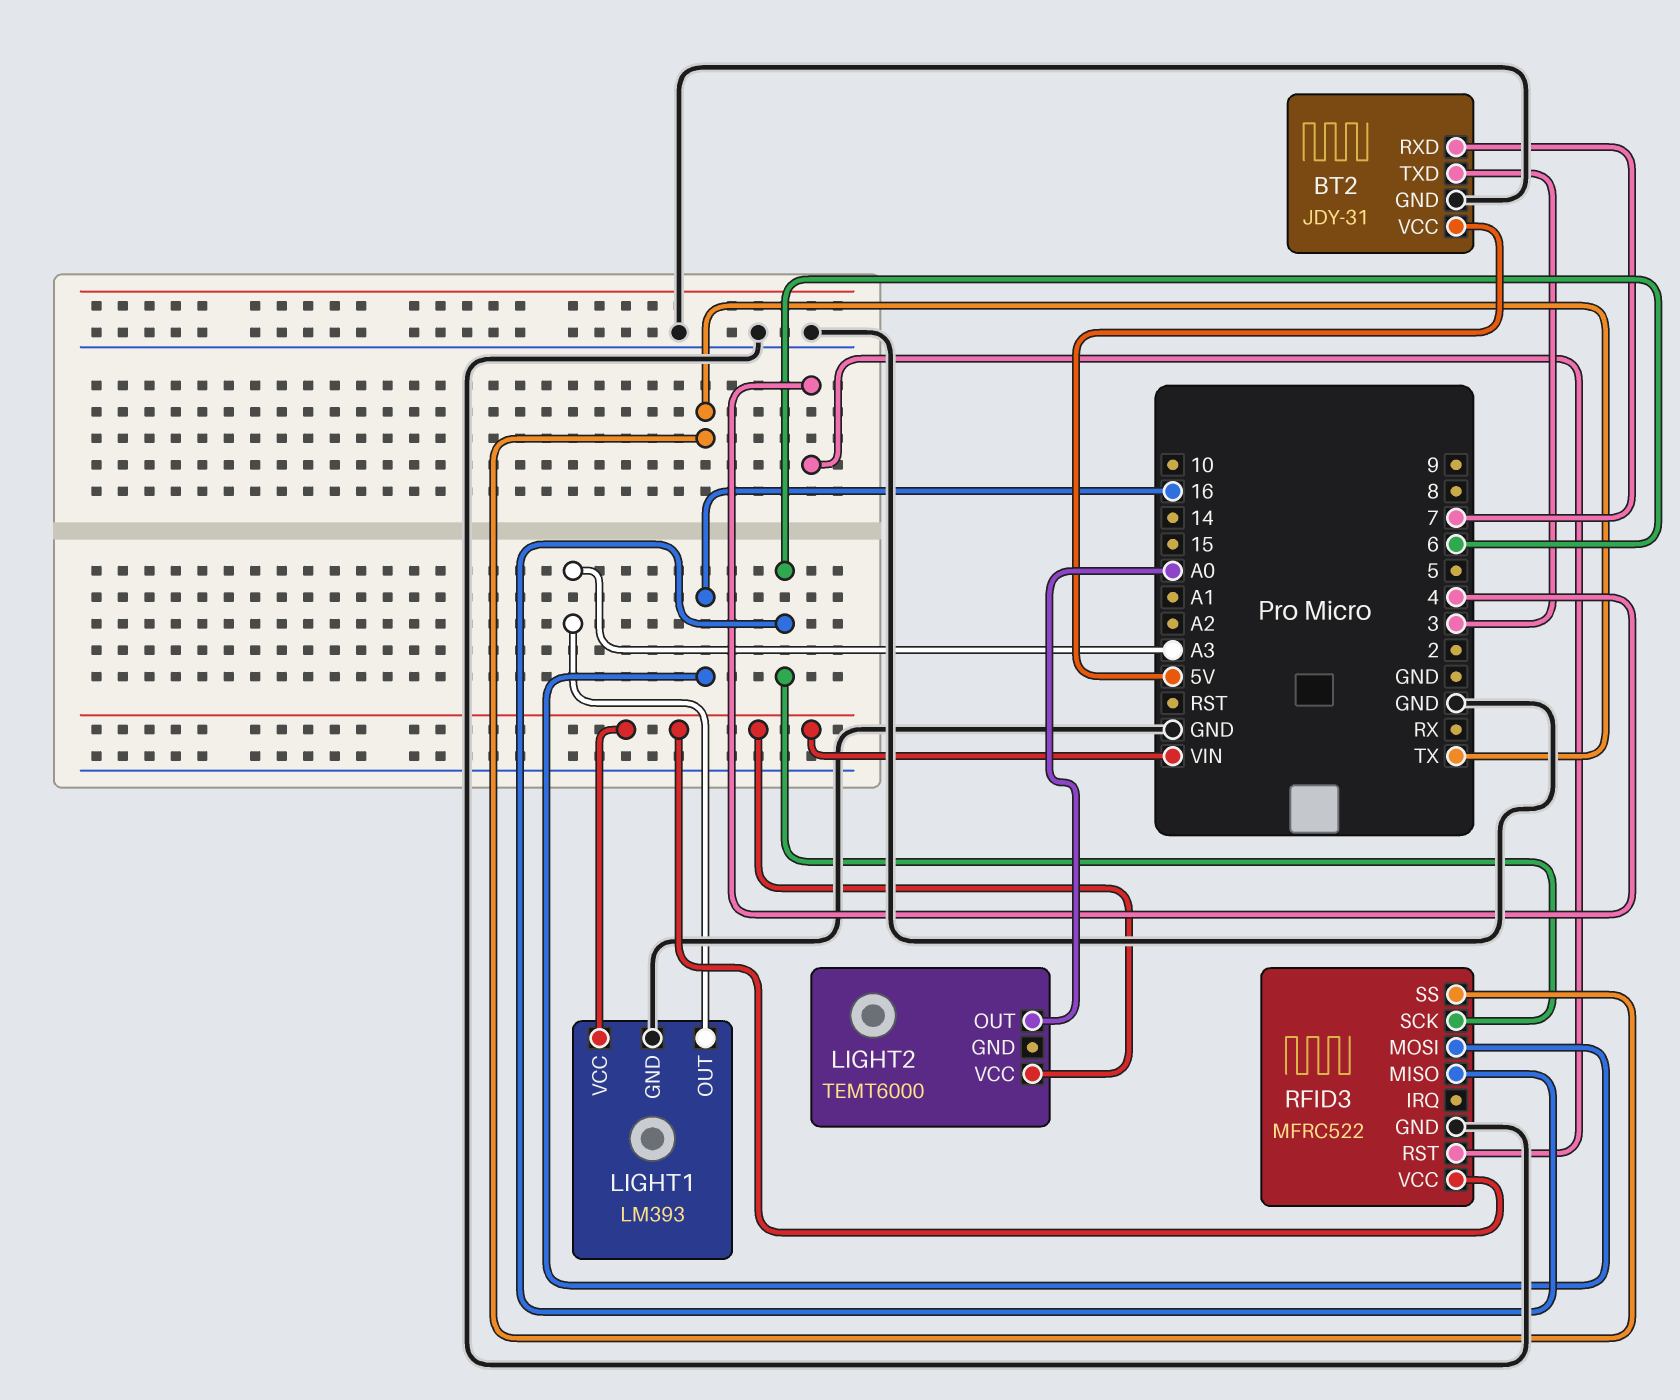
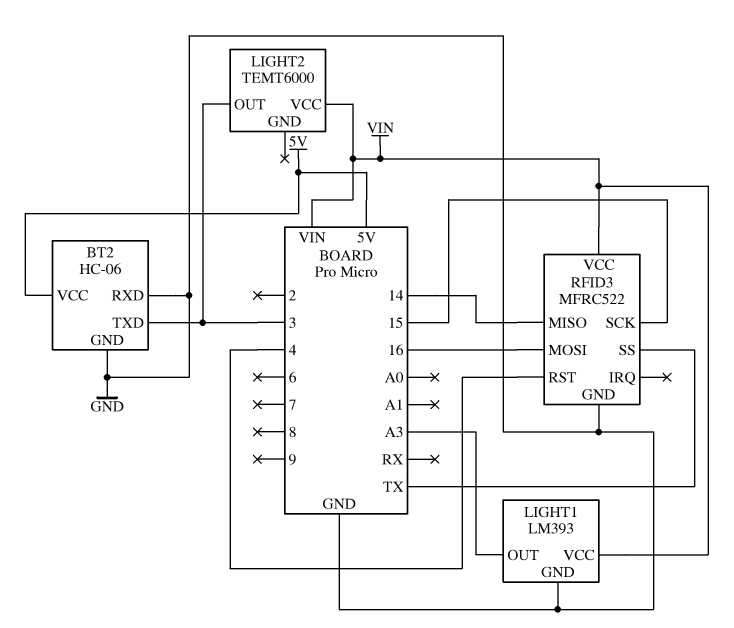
BT2: JDY-31 -> HC-06
BT2 pin RXD: 7 -> GND
LIGHT2 pin OUT: A0 -> 3
RFID3 pin MISO: 6 -> 14
RFID3 pin SCK: 6 -> 15

